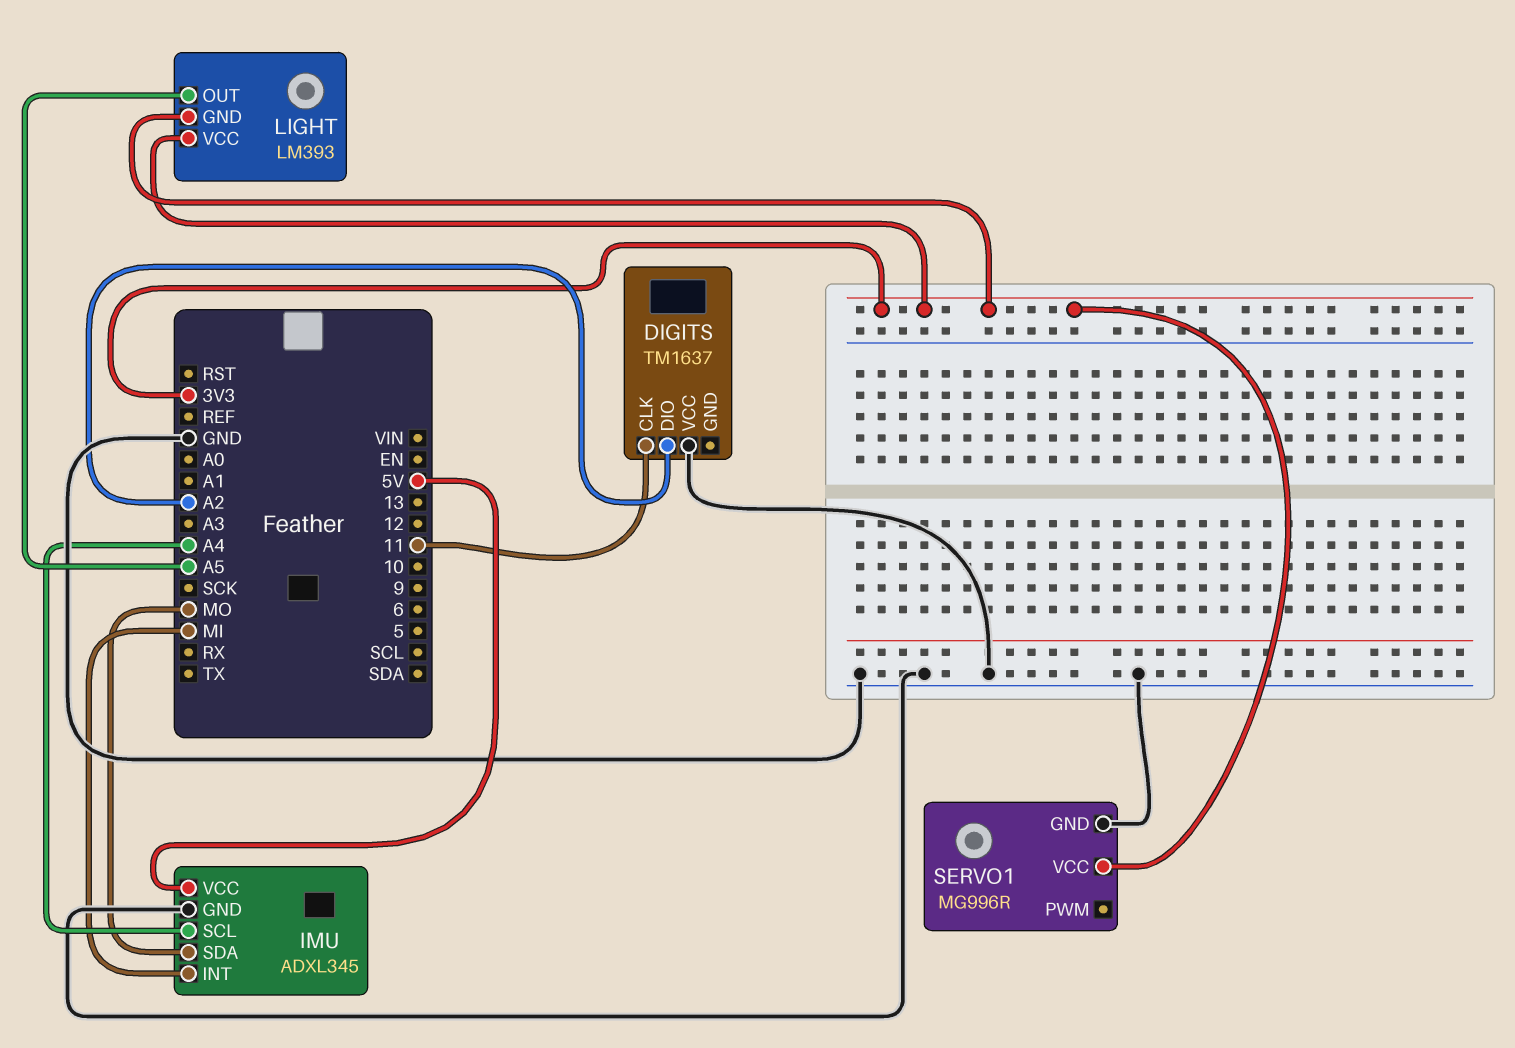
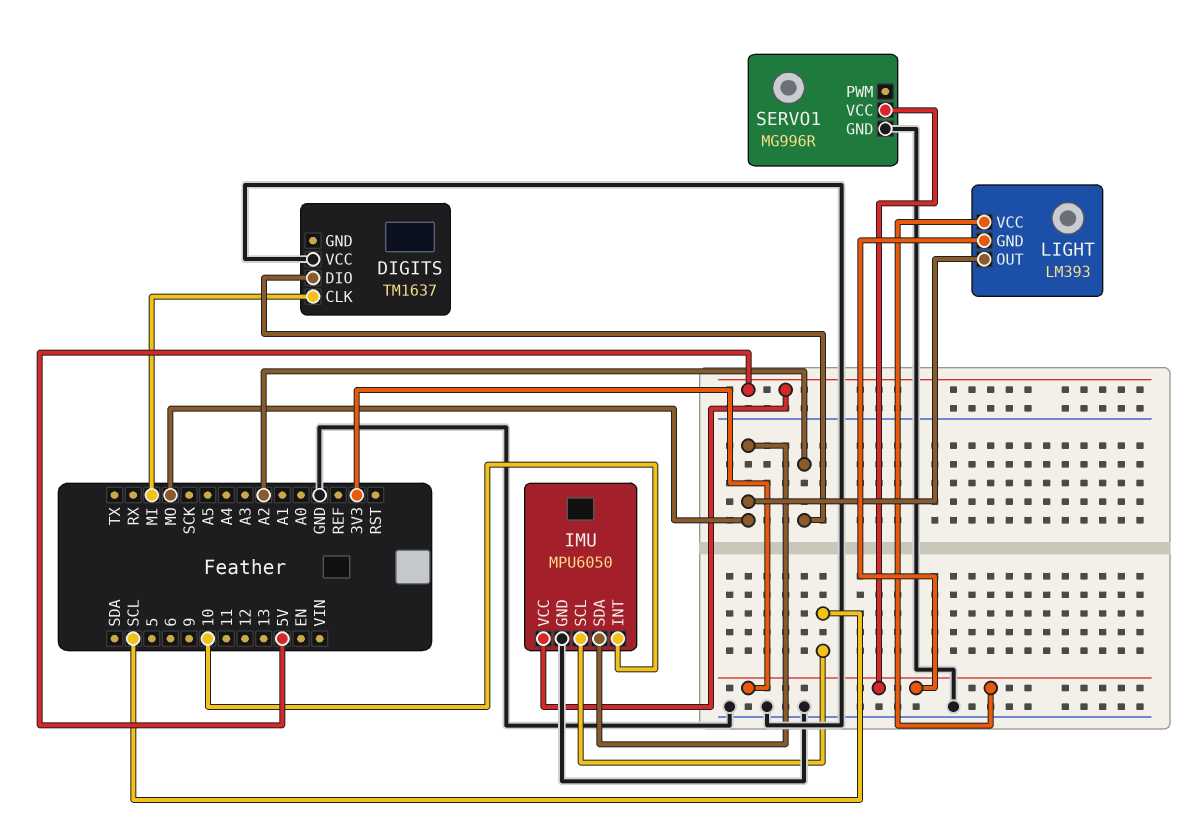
DIGITS pin CLK: 11 -> MI
IMU: ADXL345 -> MPU6050
IMU pin INT: MI -> 10
IMU pin SCL: A4 -> SCL
LIGHT pin OUT: A5 -> MO

